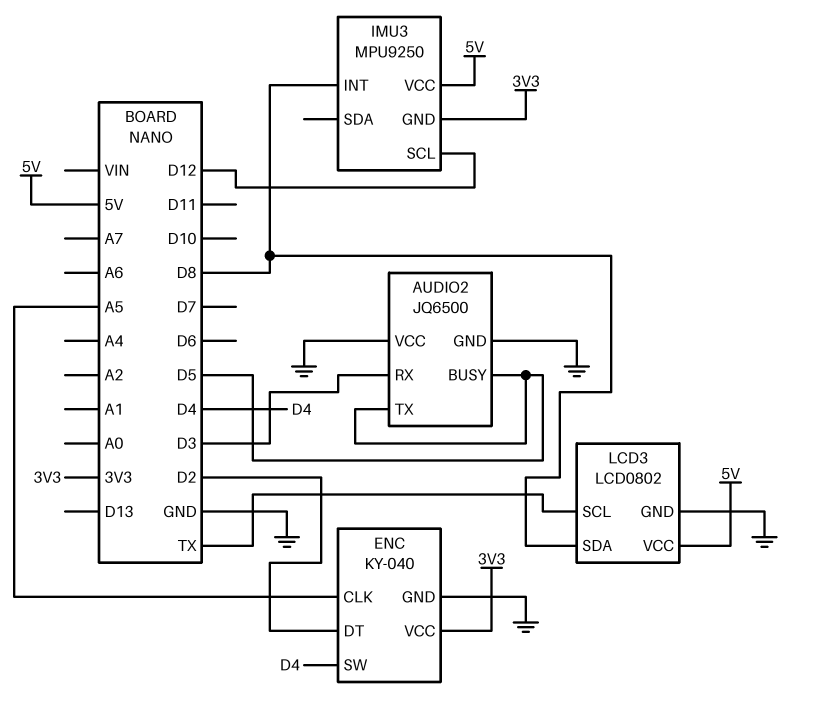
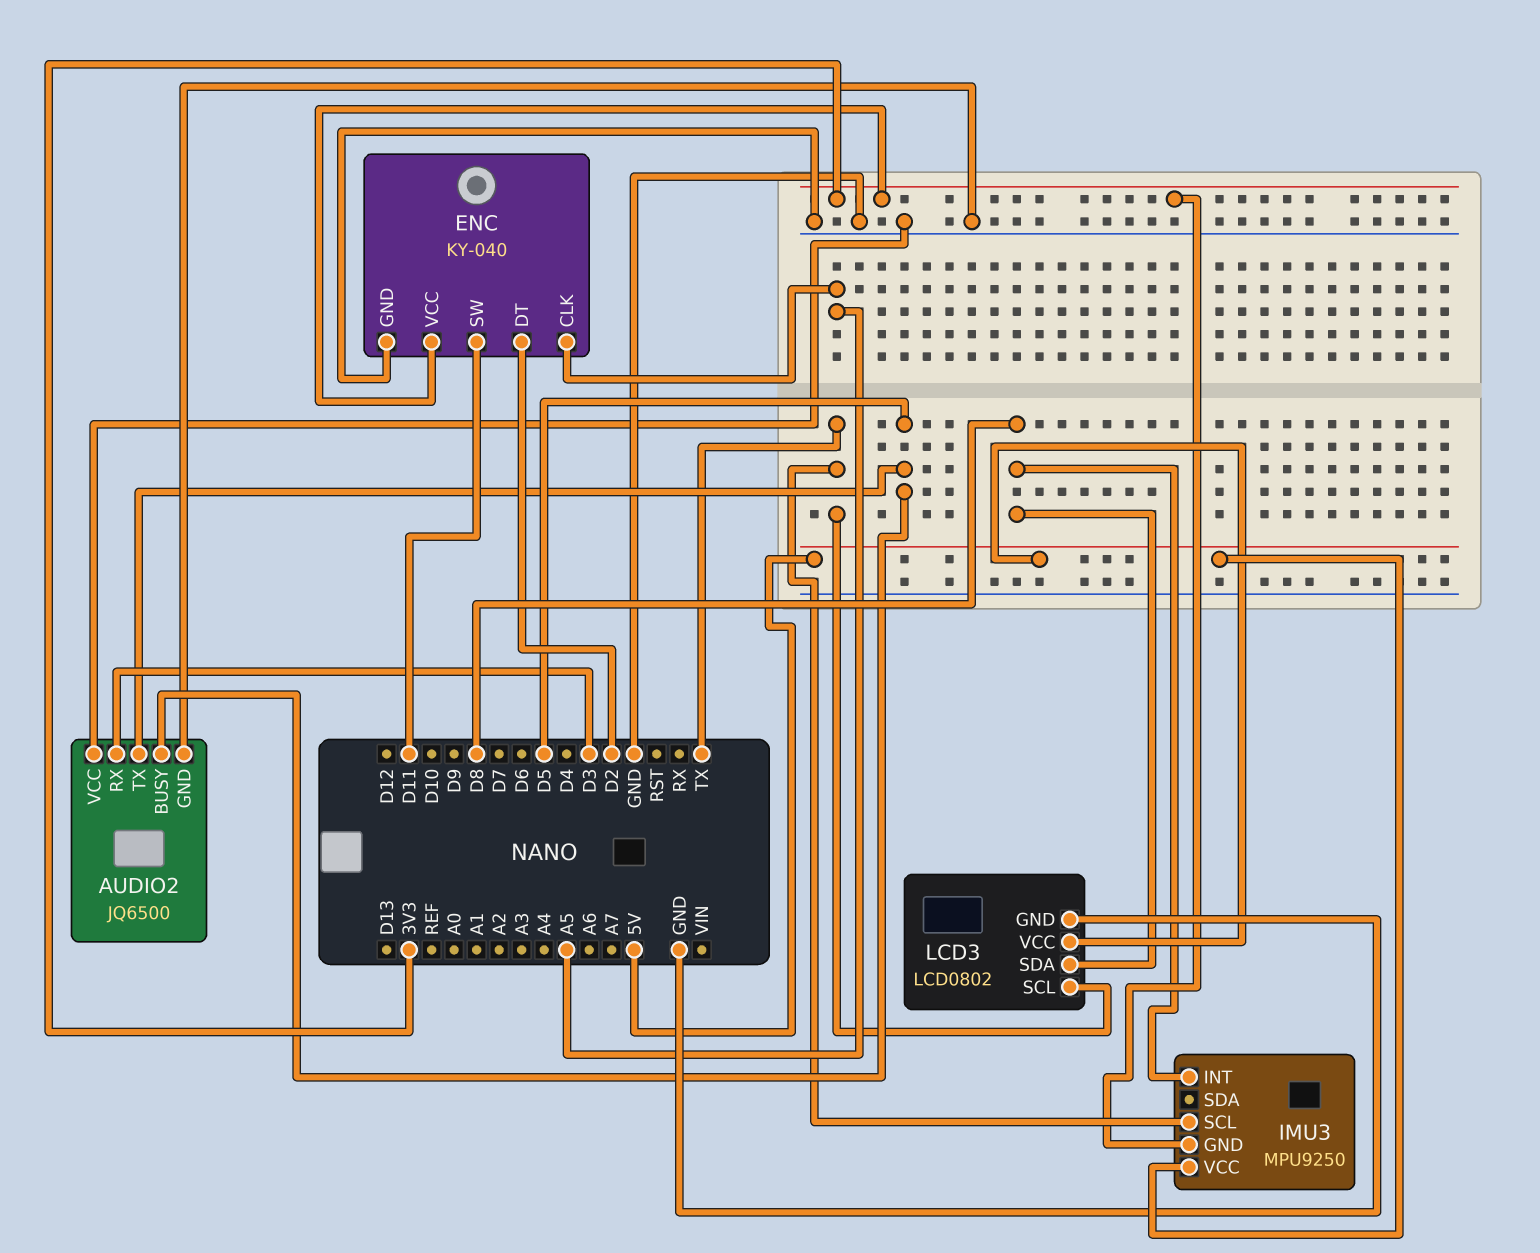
ENC pin SW: D4 -> D11
IMU3 pin SCL: D12 -> TX

